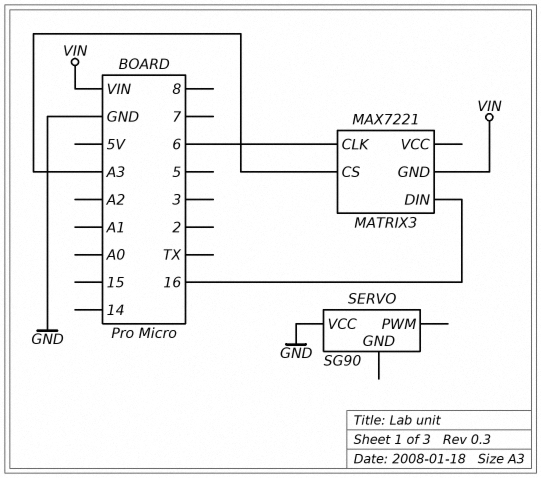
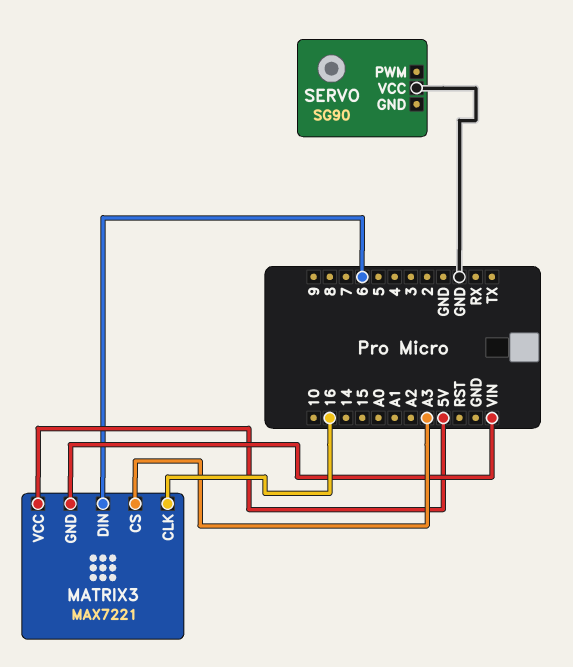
MATRIX3 pin CLK: 6 -> 16
MATRIX3 pin DIN: 16 -> 6
MATRIX3 pin VCC: none -> 5V

